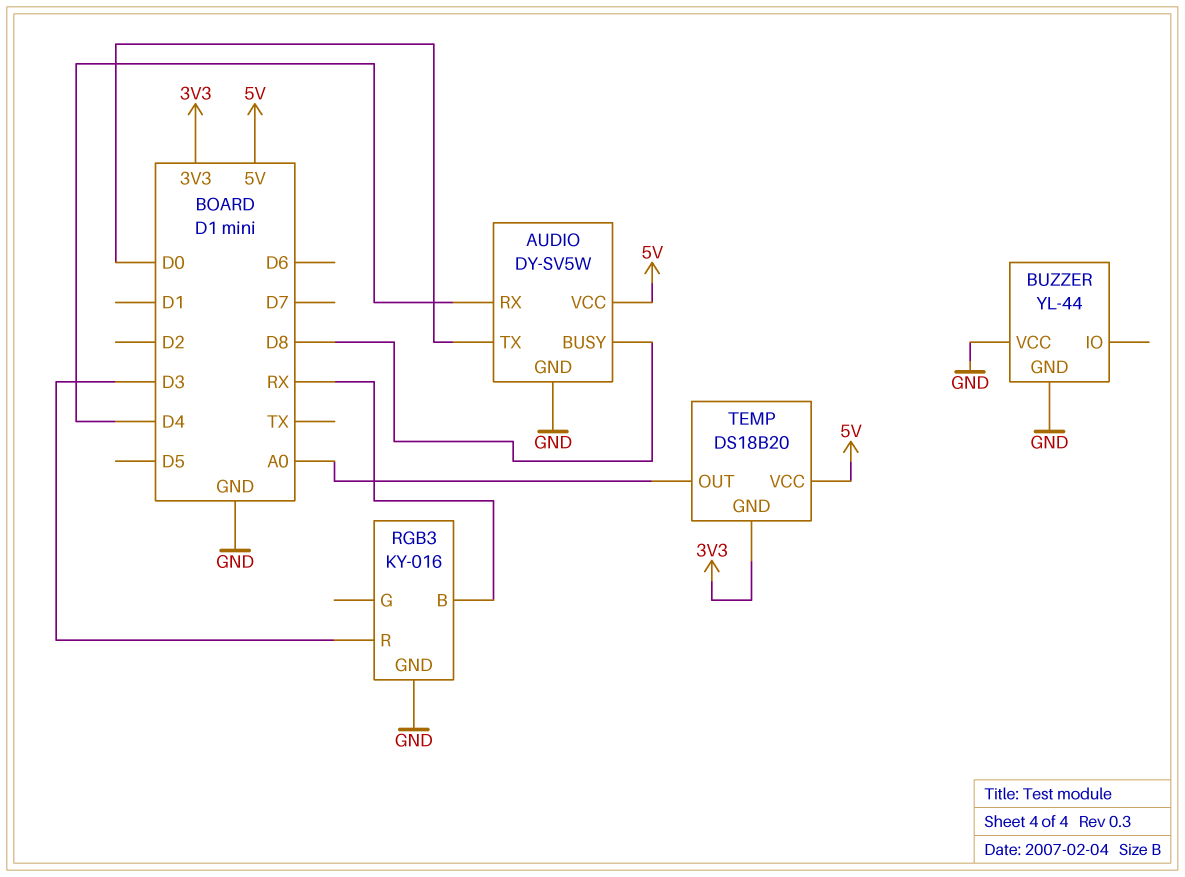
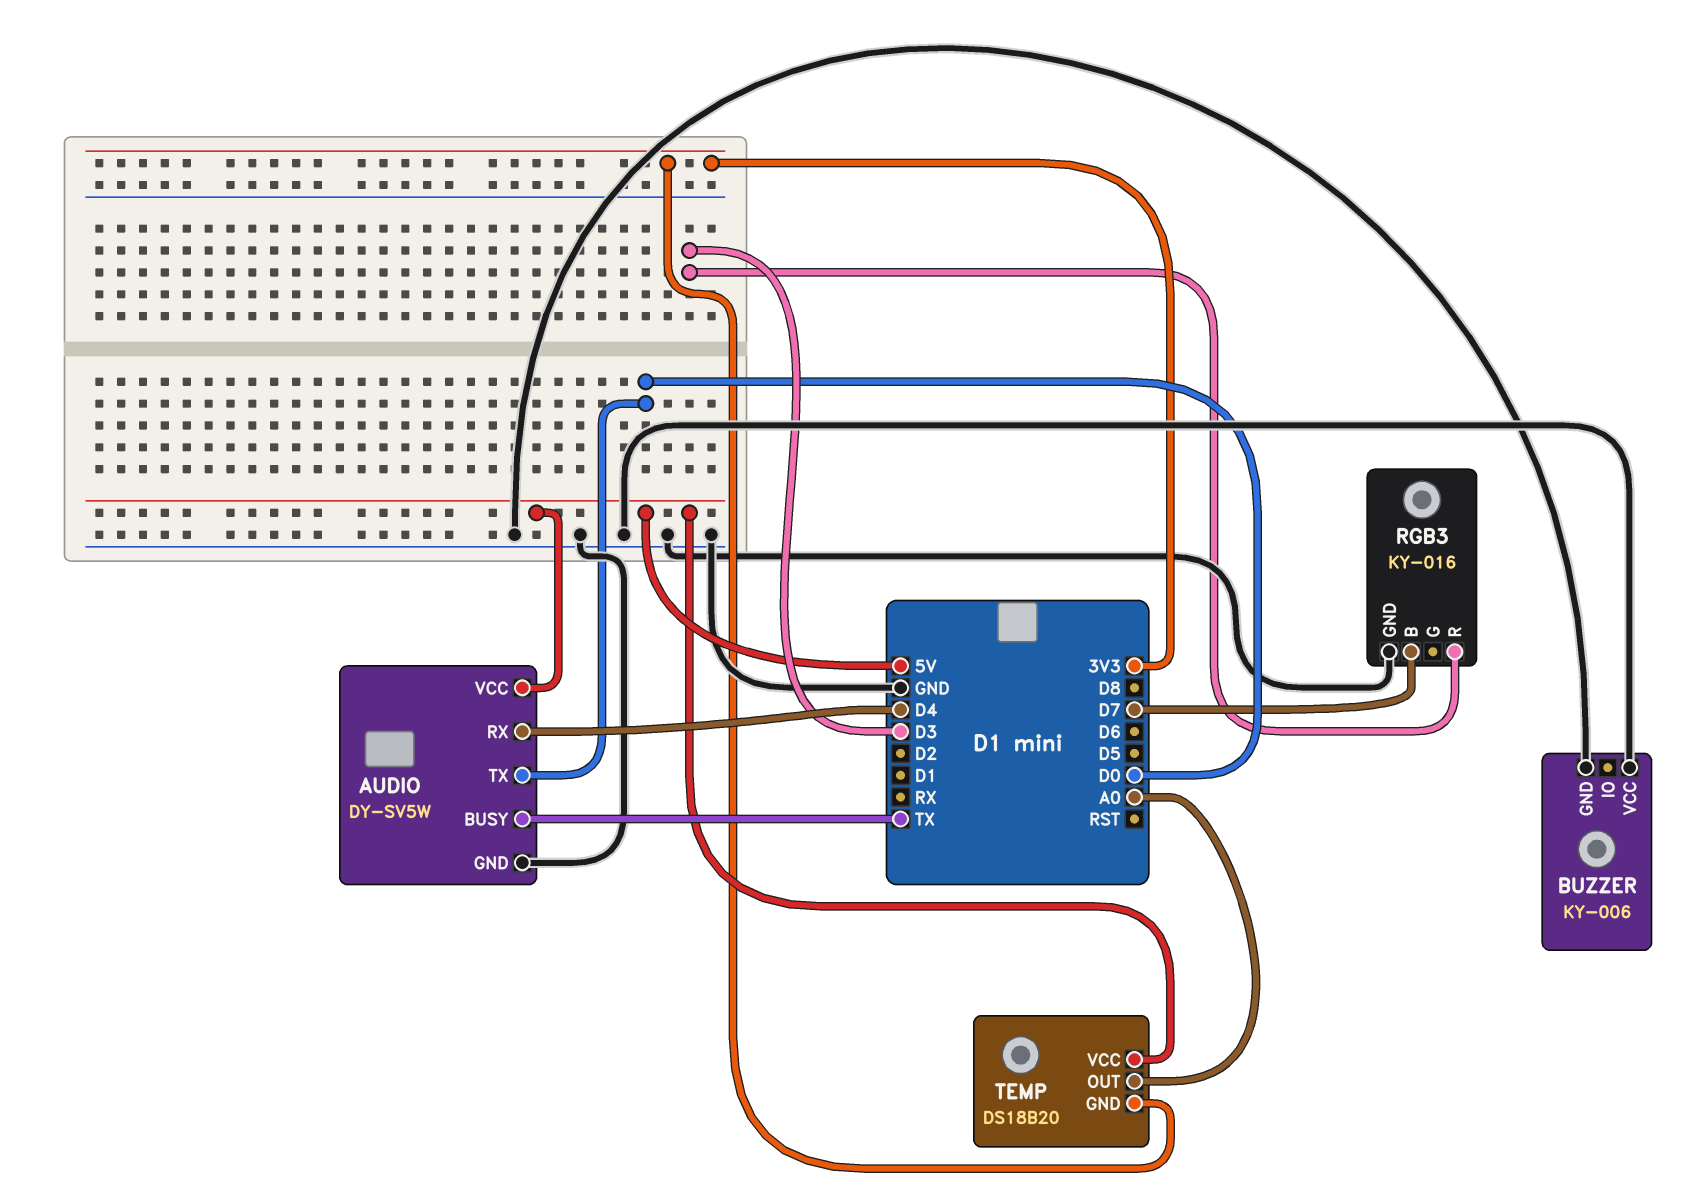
AUDIO pin BUSY: D8 -> TX
BUZZER: YL-44 -> KY-006
RGB3 pin B: RX -> D7

